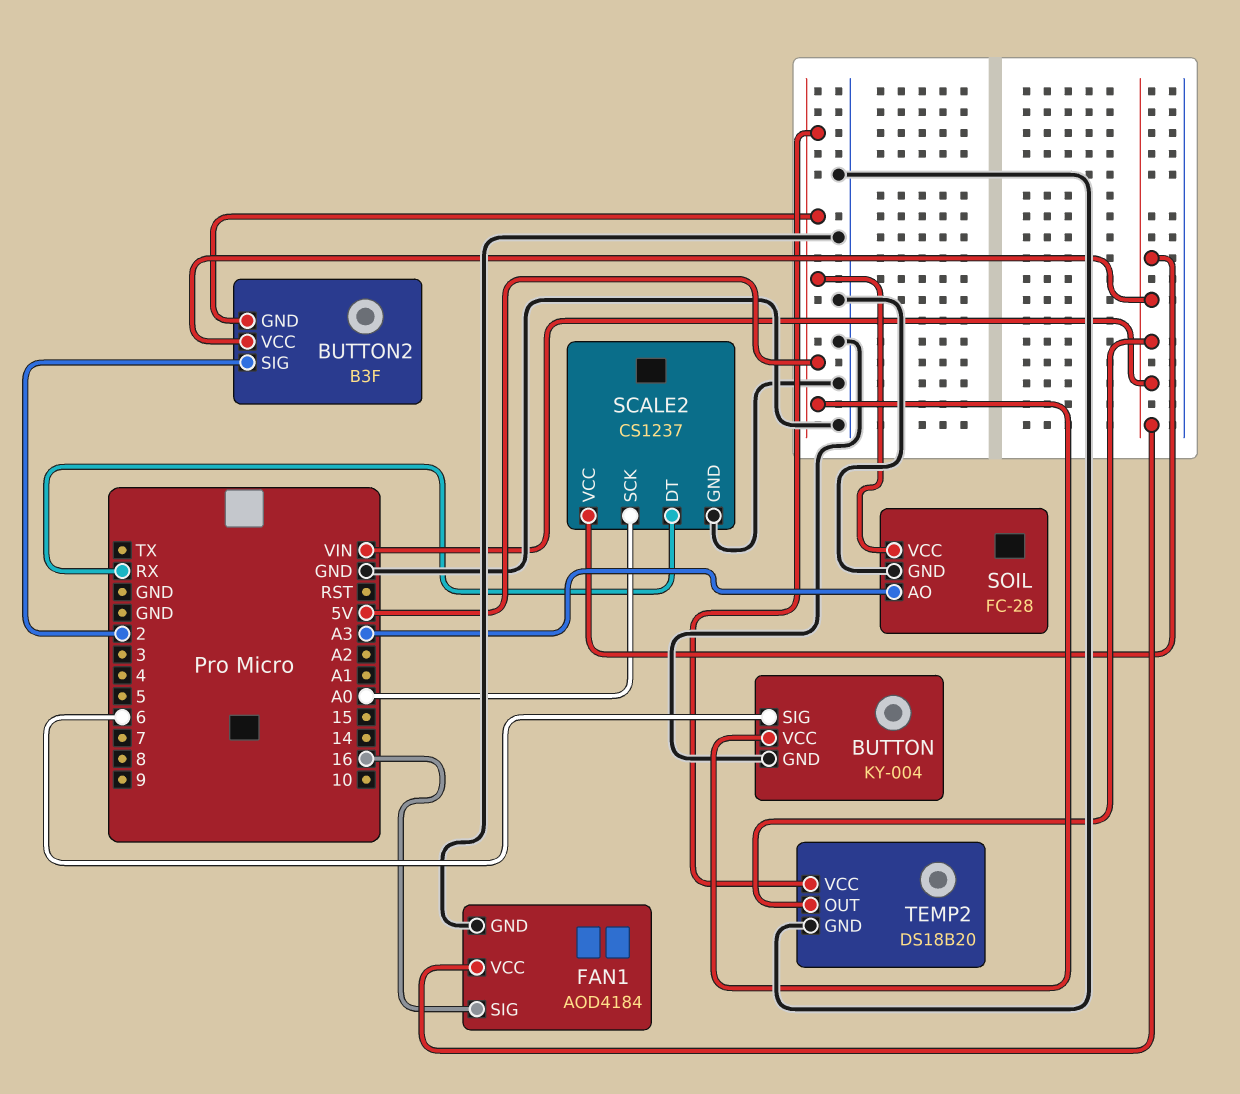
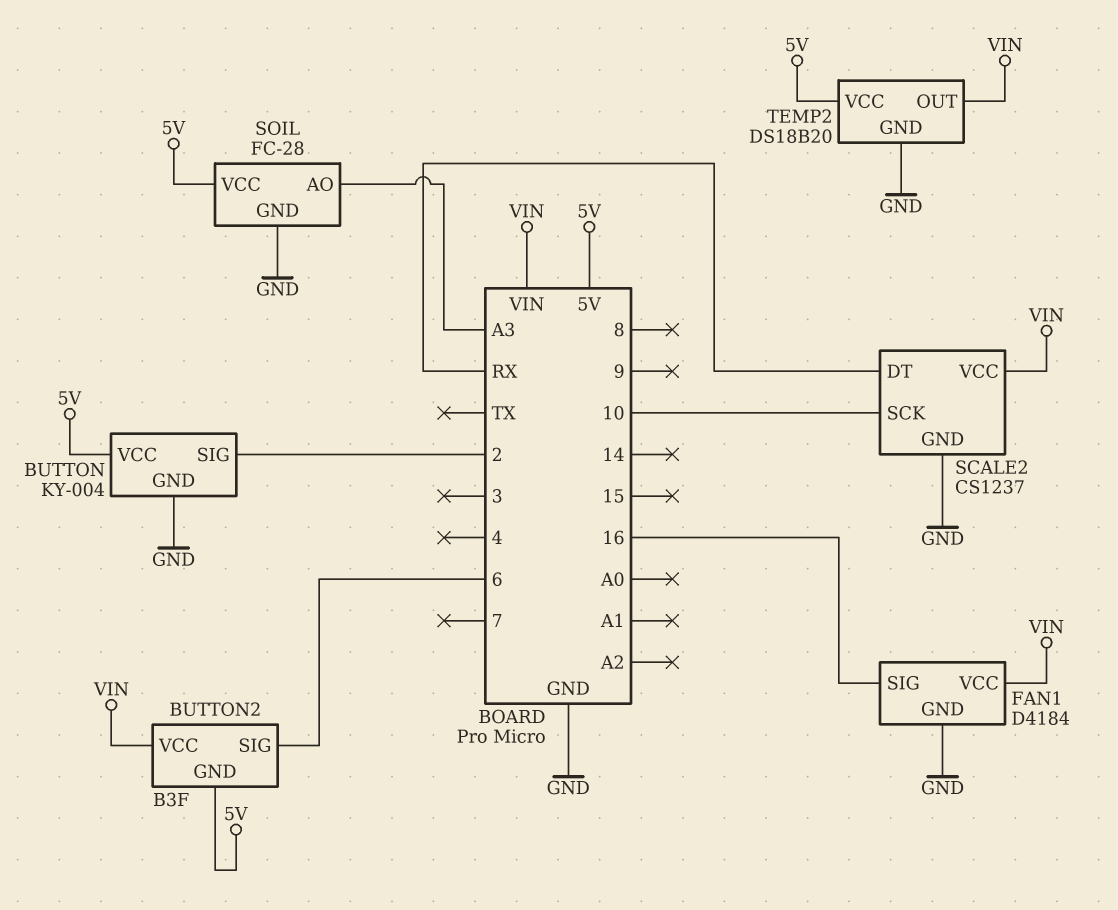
BUTTON pin SIG: 6 -> 2
BUTTON2 pin SIG: 2 -> 6
FAN1: AOD4184 -> D4184
SCALE2 pin SCK: A0 -> 10

